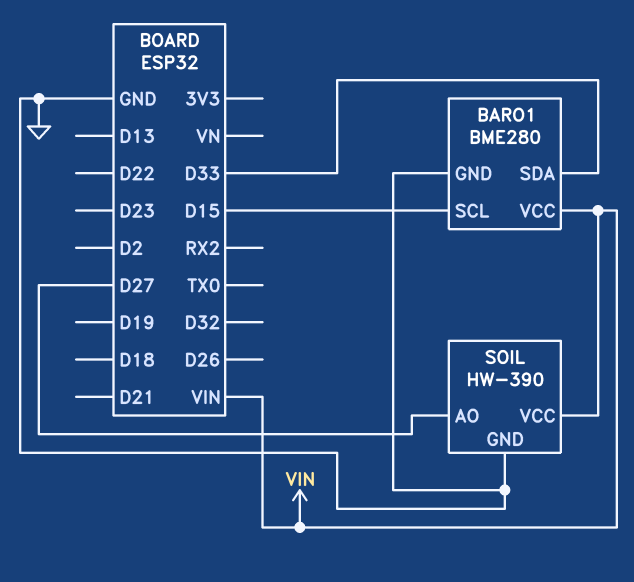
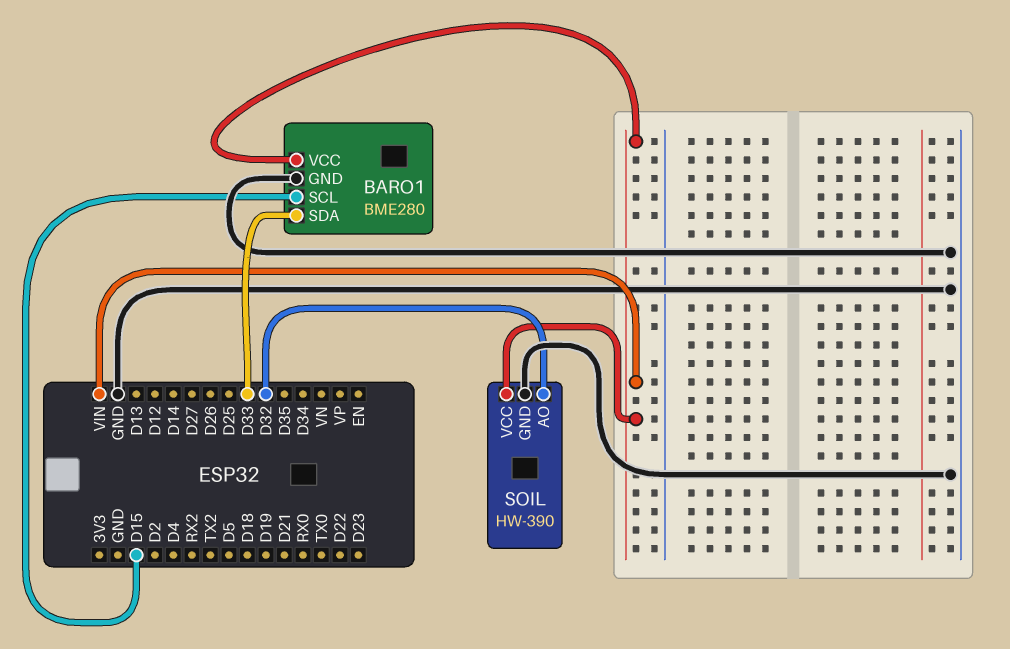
SOIL pin AO: D27 -> D32

